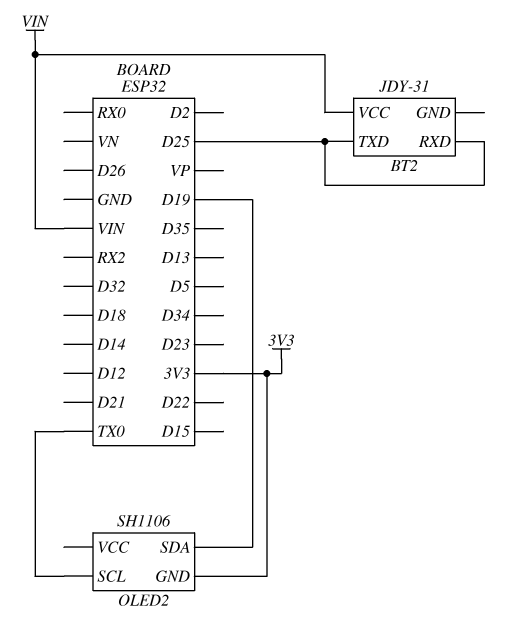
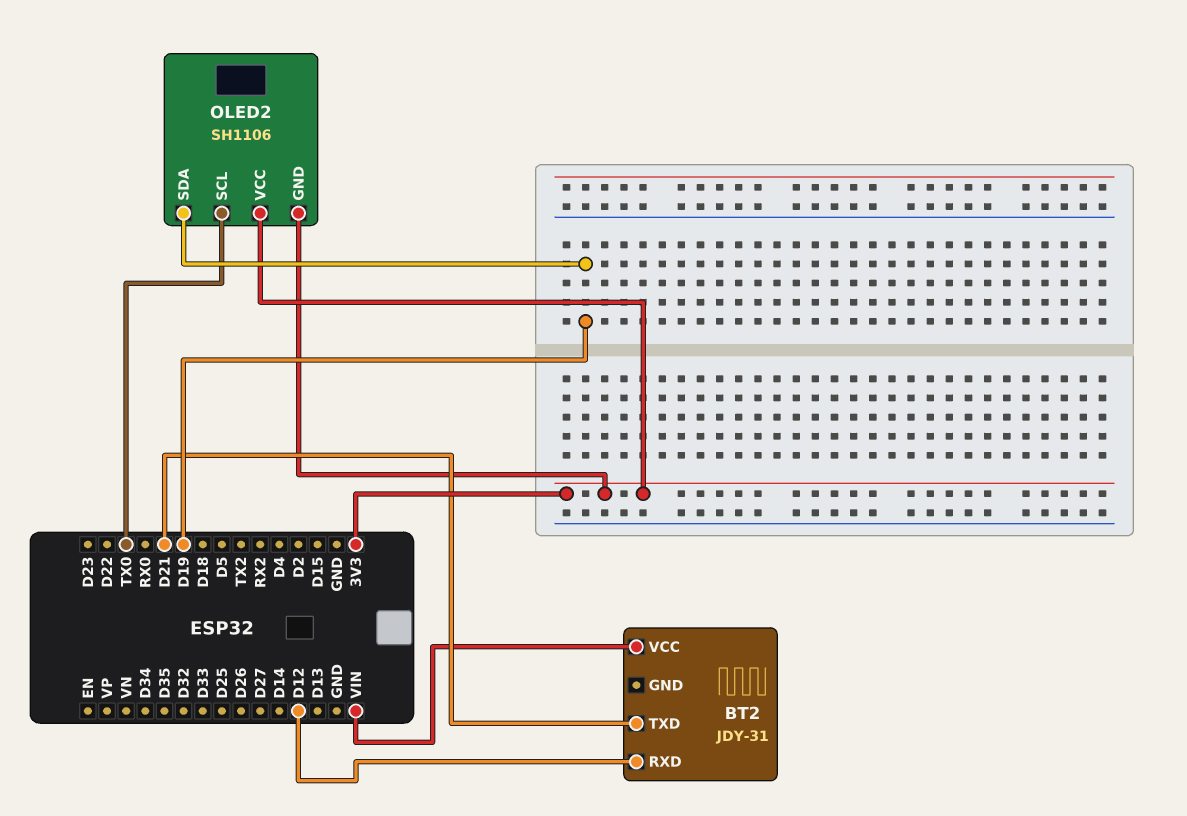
BT2 pin RXD: D25 -> D12
BT2 pin TXD: D25 -> D21
OLED2 pin VCC: none -> 3V3

